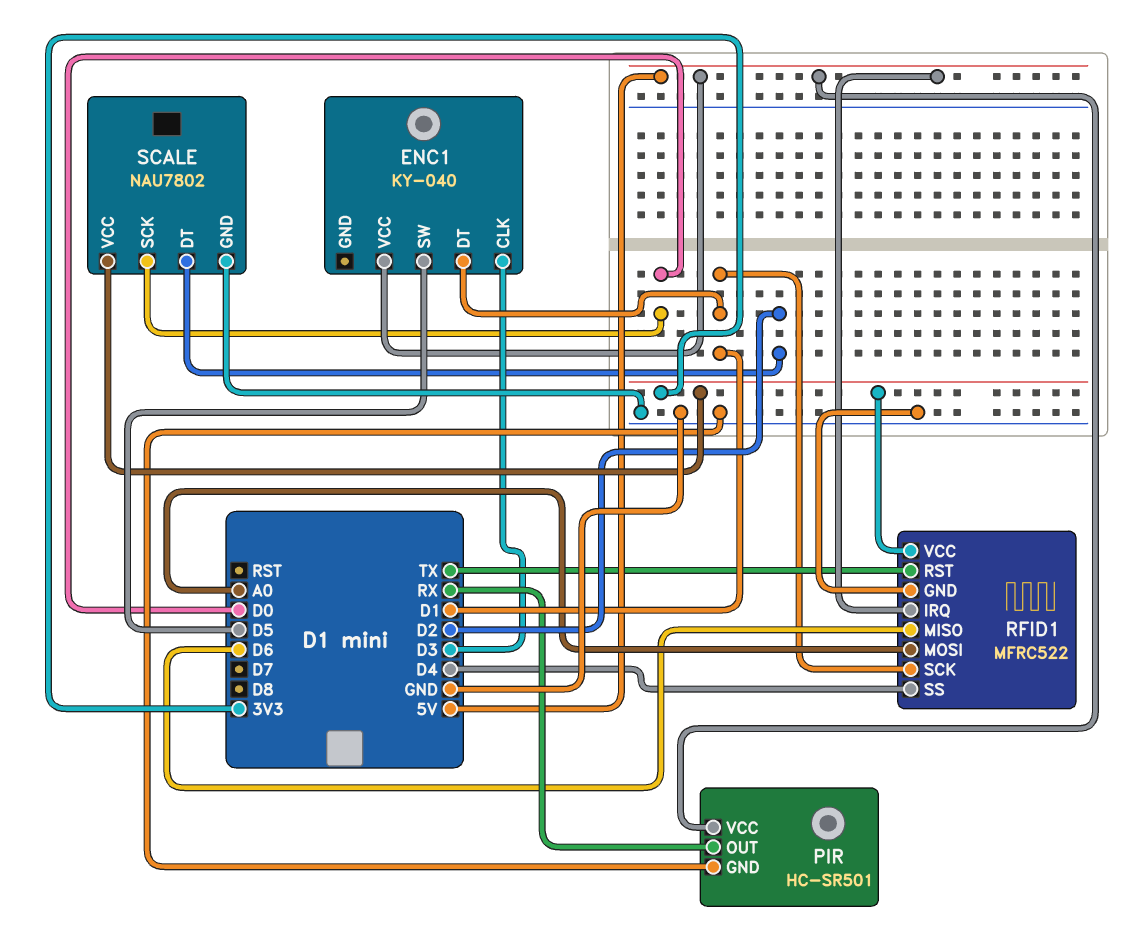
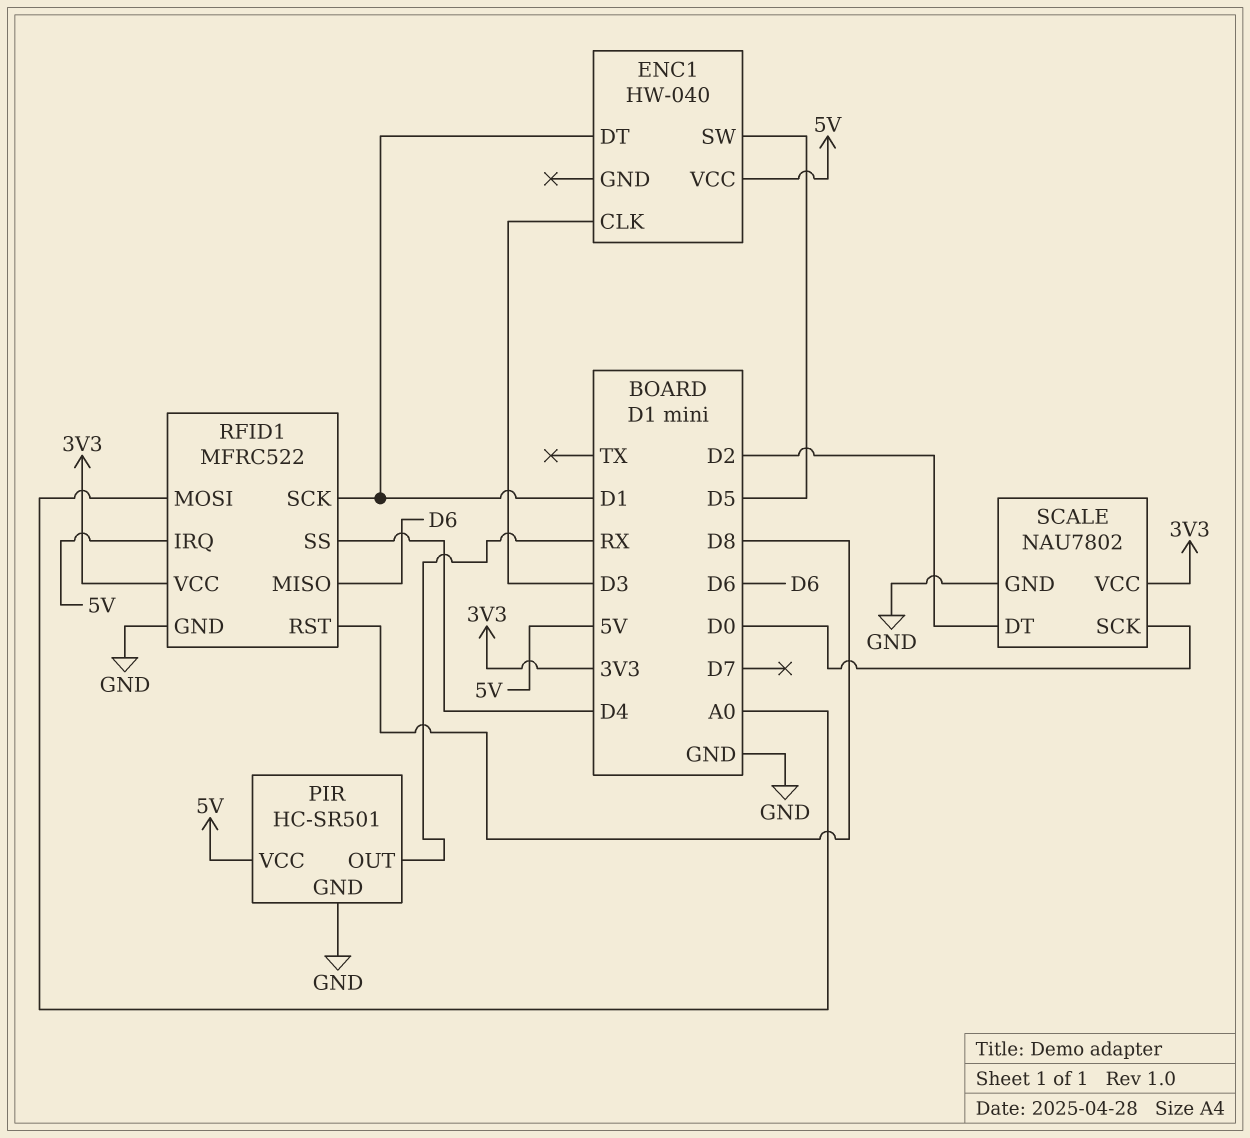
ENC1: KY-040 -> HW-040
RFID1 pin RST: TX -> D8

